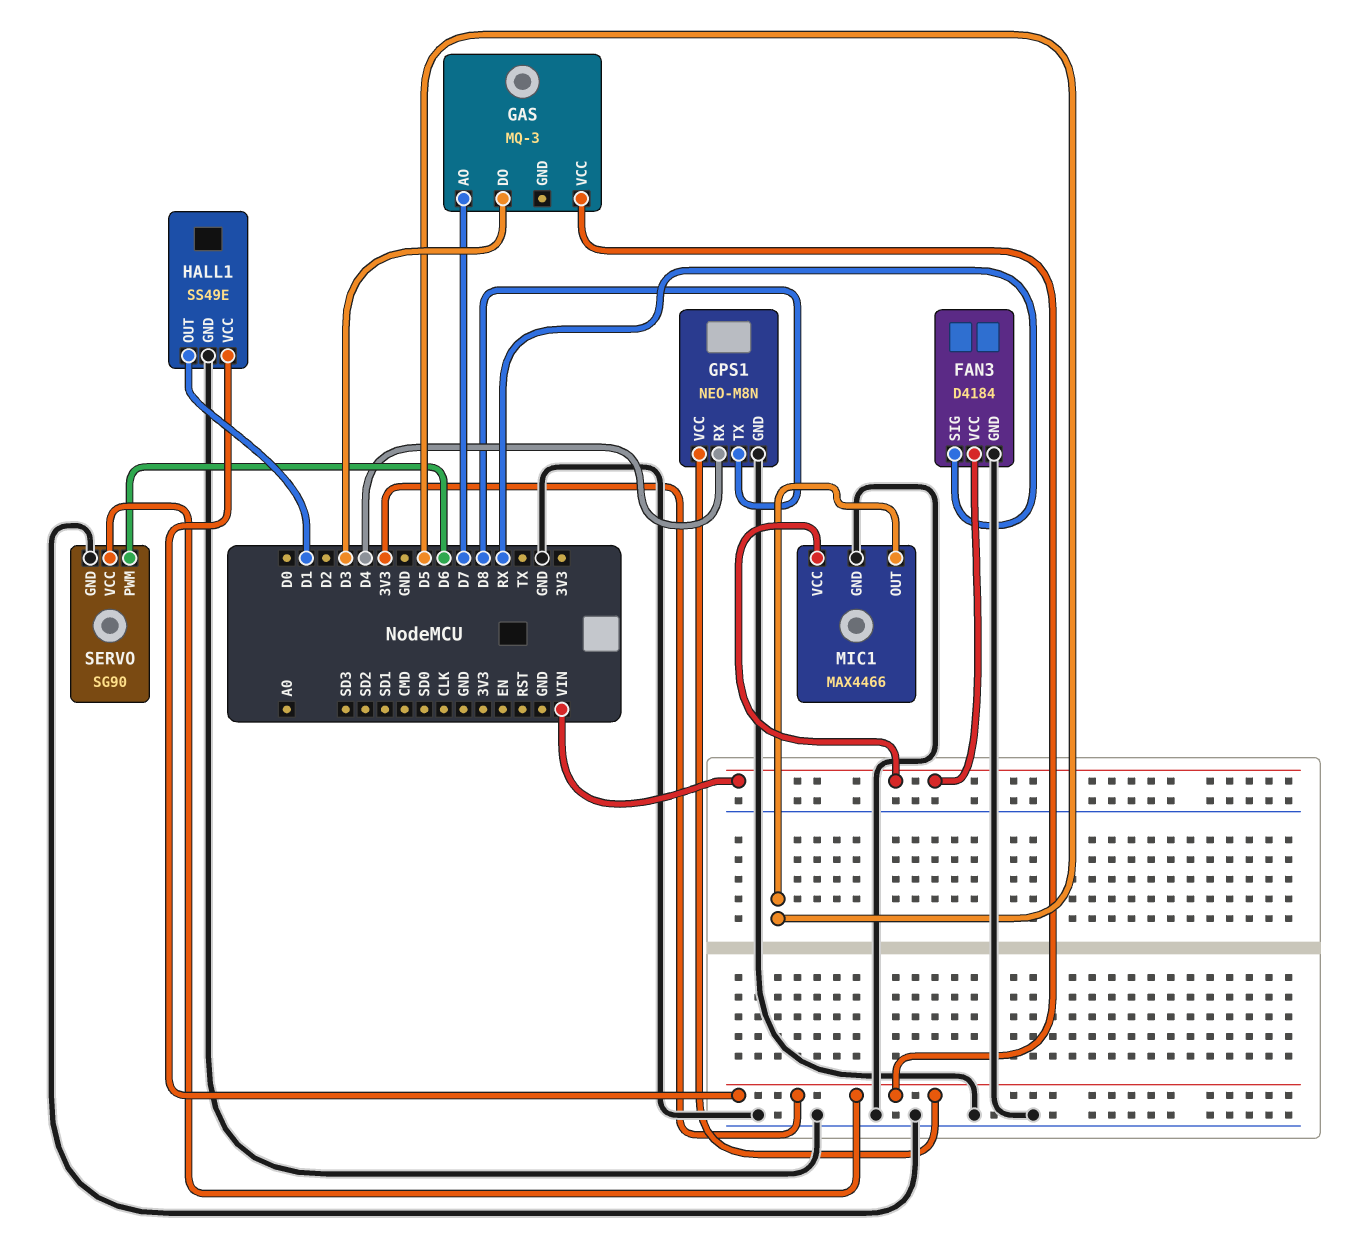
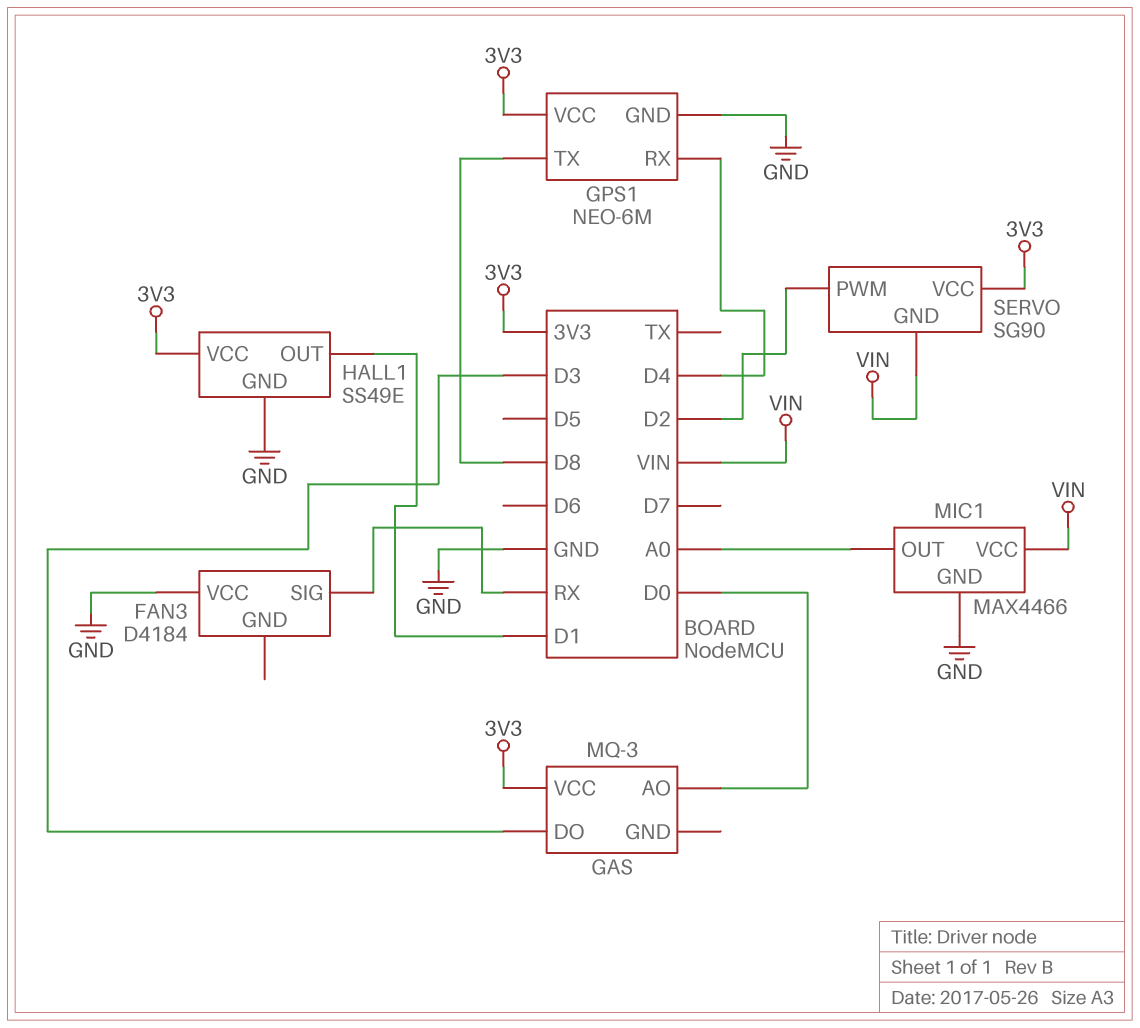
FAN3 pin GND: GND -> none
FAN3 pin VCC: VIN -> GND
GAS pin AO: D7 -> D0
GPS1: NEO-M8N -> NEO-6M
MIC1 pin OUT: D5 -> A0
SERVO pin GND: GND -> VIN
SERVO pin PWM: D6 -> D2

